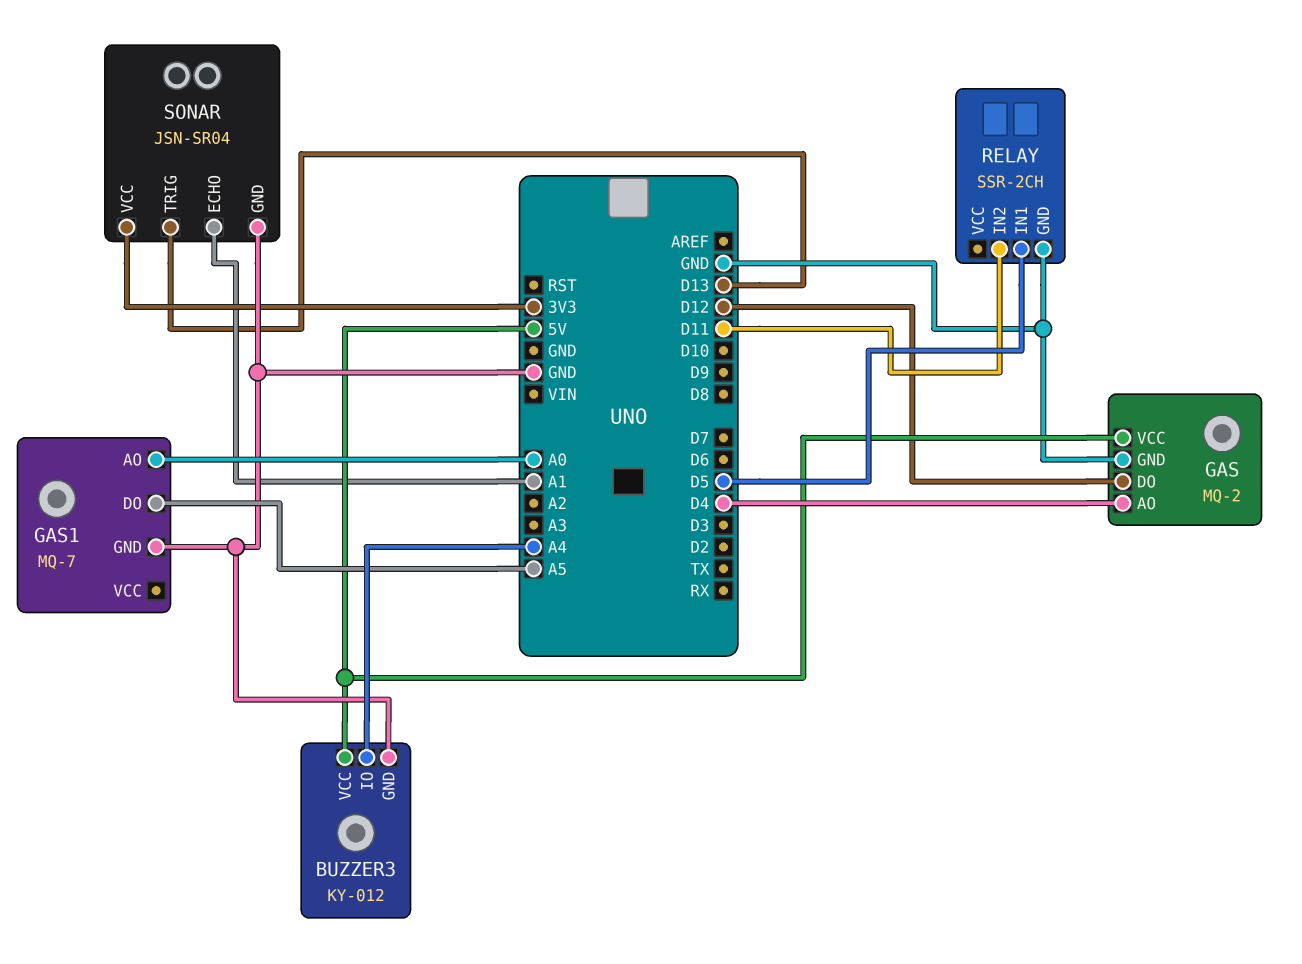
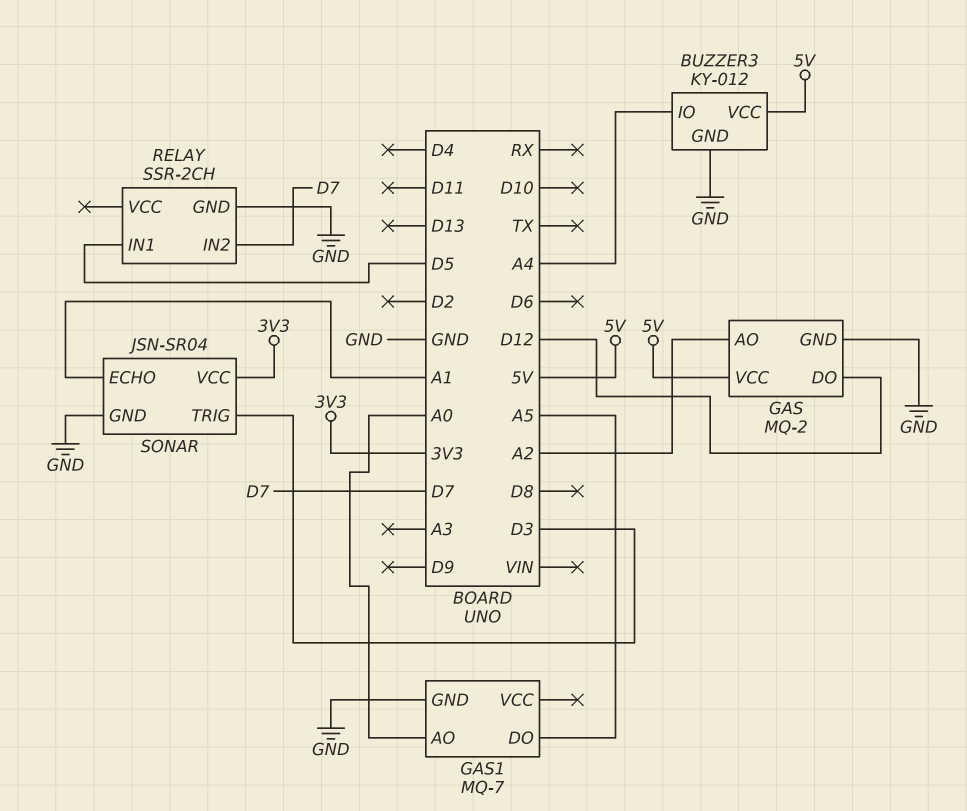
GAS pin AO: D4 -> A2
RELAY pin IN2: D11 -> D7
SONAR pin TRIG: D13 -> D3

